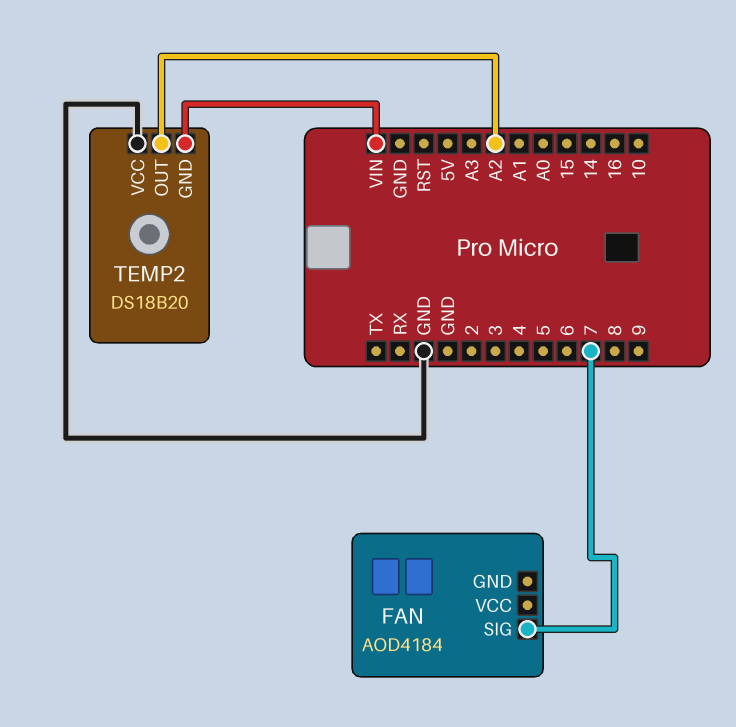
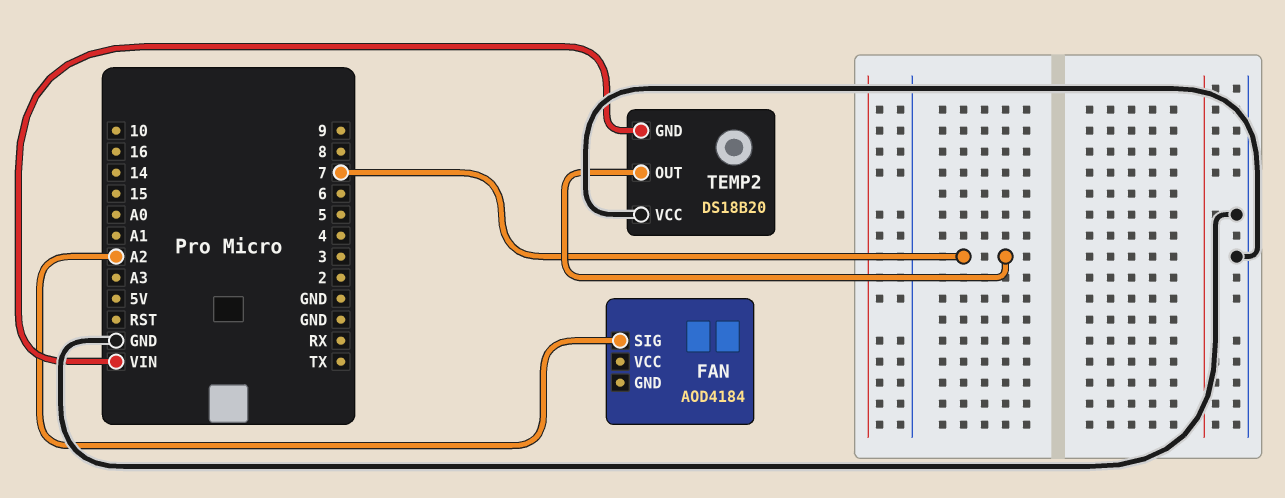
FAN pin SIG: 7 -> A2
TEMP2 pin OUT: A2 -> 7

